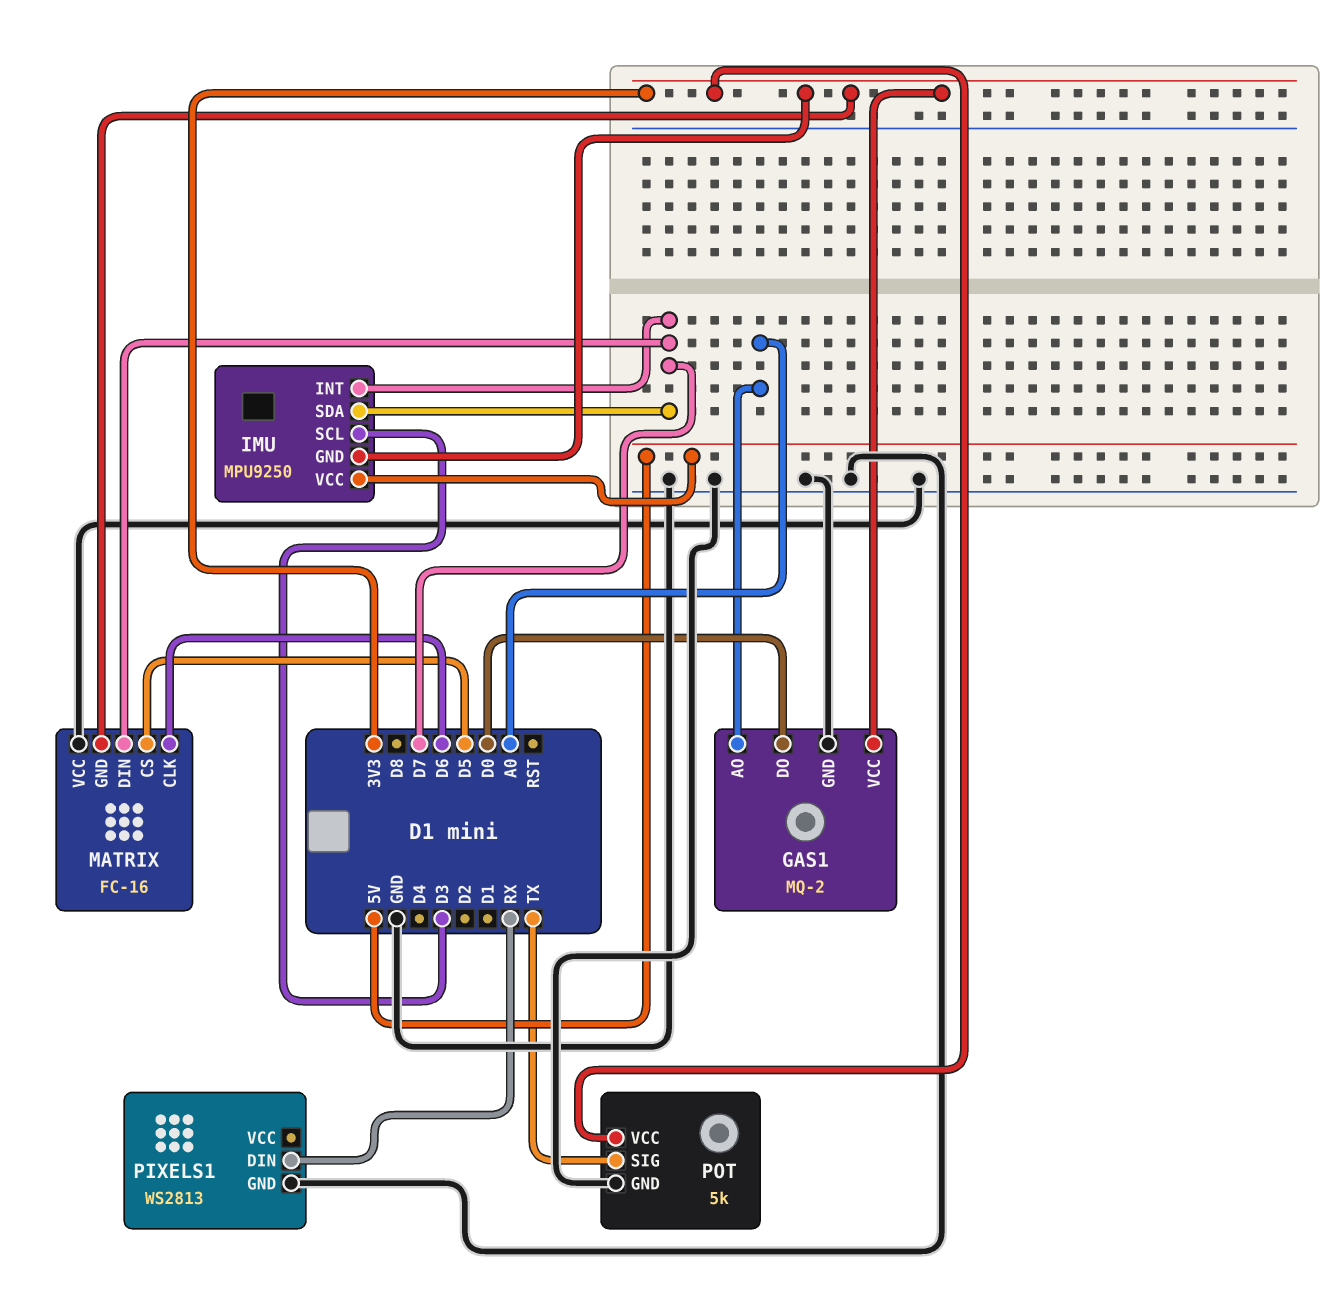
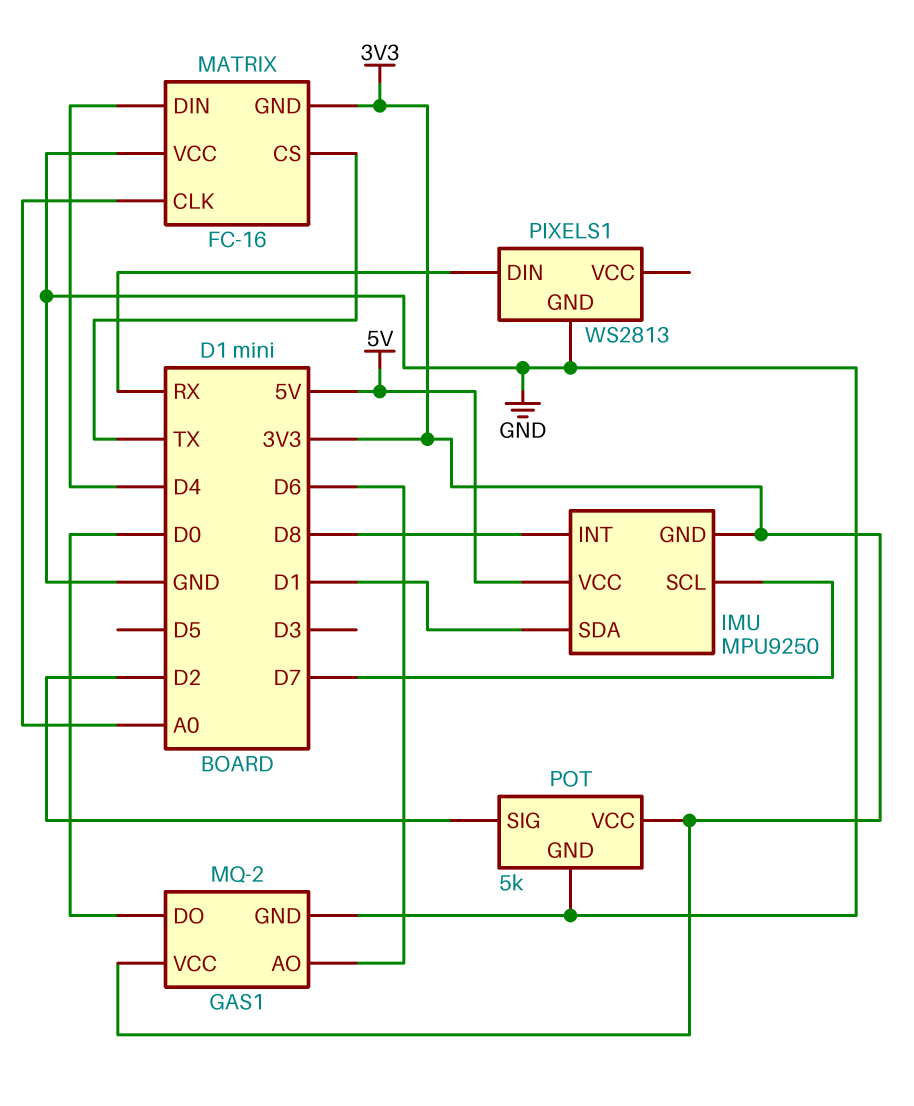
GAS1 pin AO: A0 -> D6
IMU pin INT: D7 -> D8
IMU pin SCL: D3 -> D7
IMU pin SDA: D7 -> D1
MATRIX pin CLK: D6 -> A0
MATRIX pin CS: D5 -> TX
MATRIX pin DIN: D7 -> D4
POT pin SIG: TX -> D2

